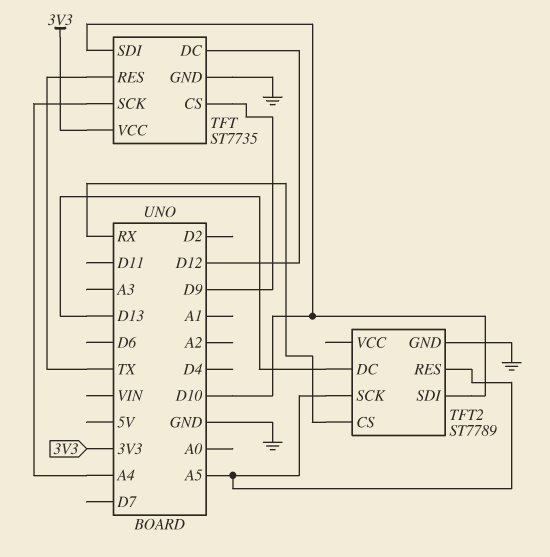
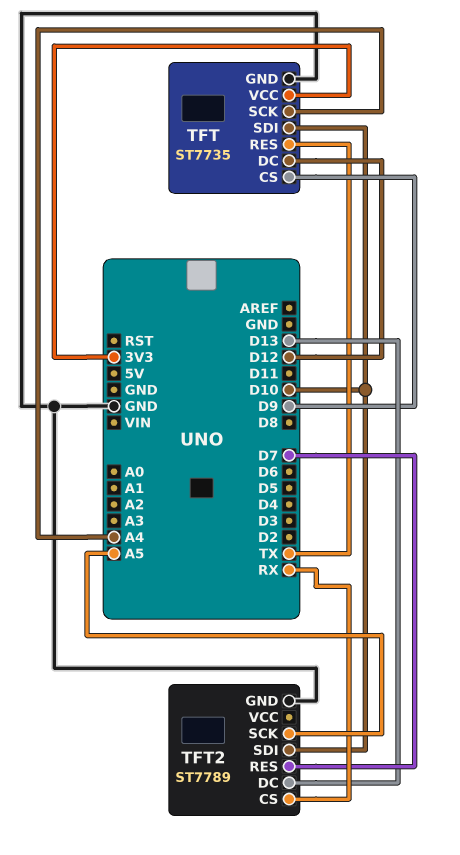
TFT2 pin RES: A5 -> D7

